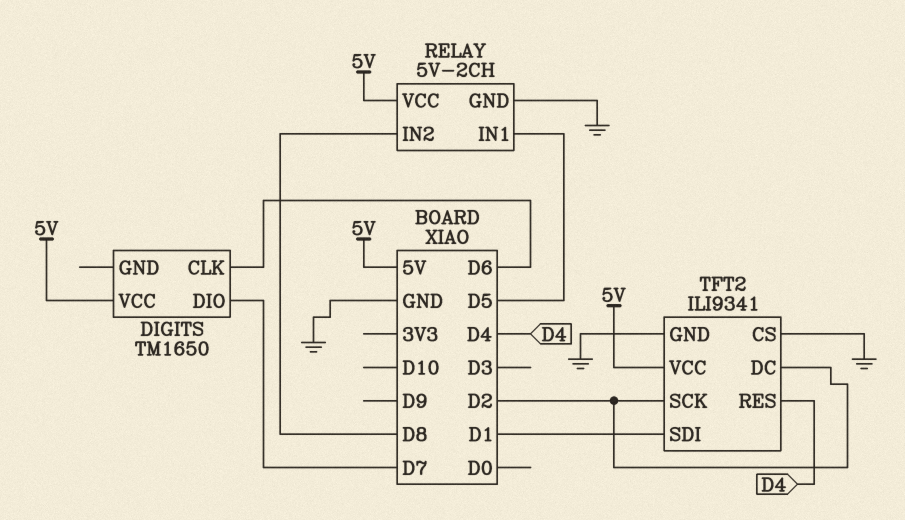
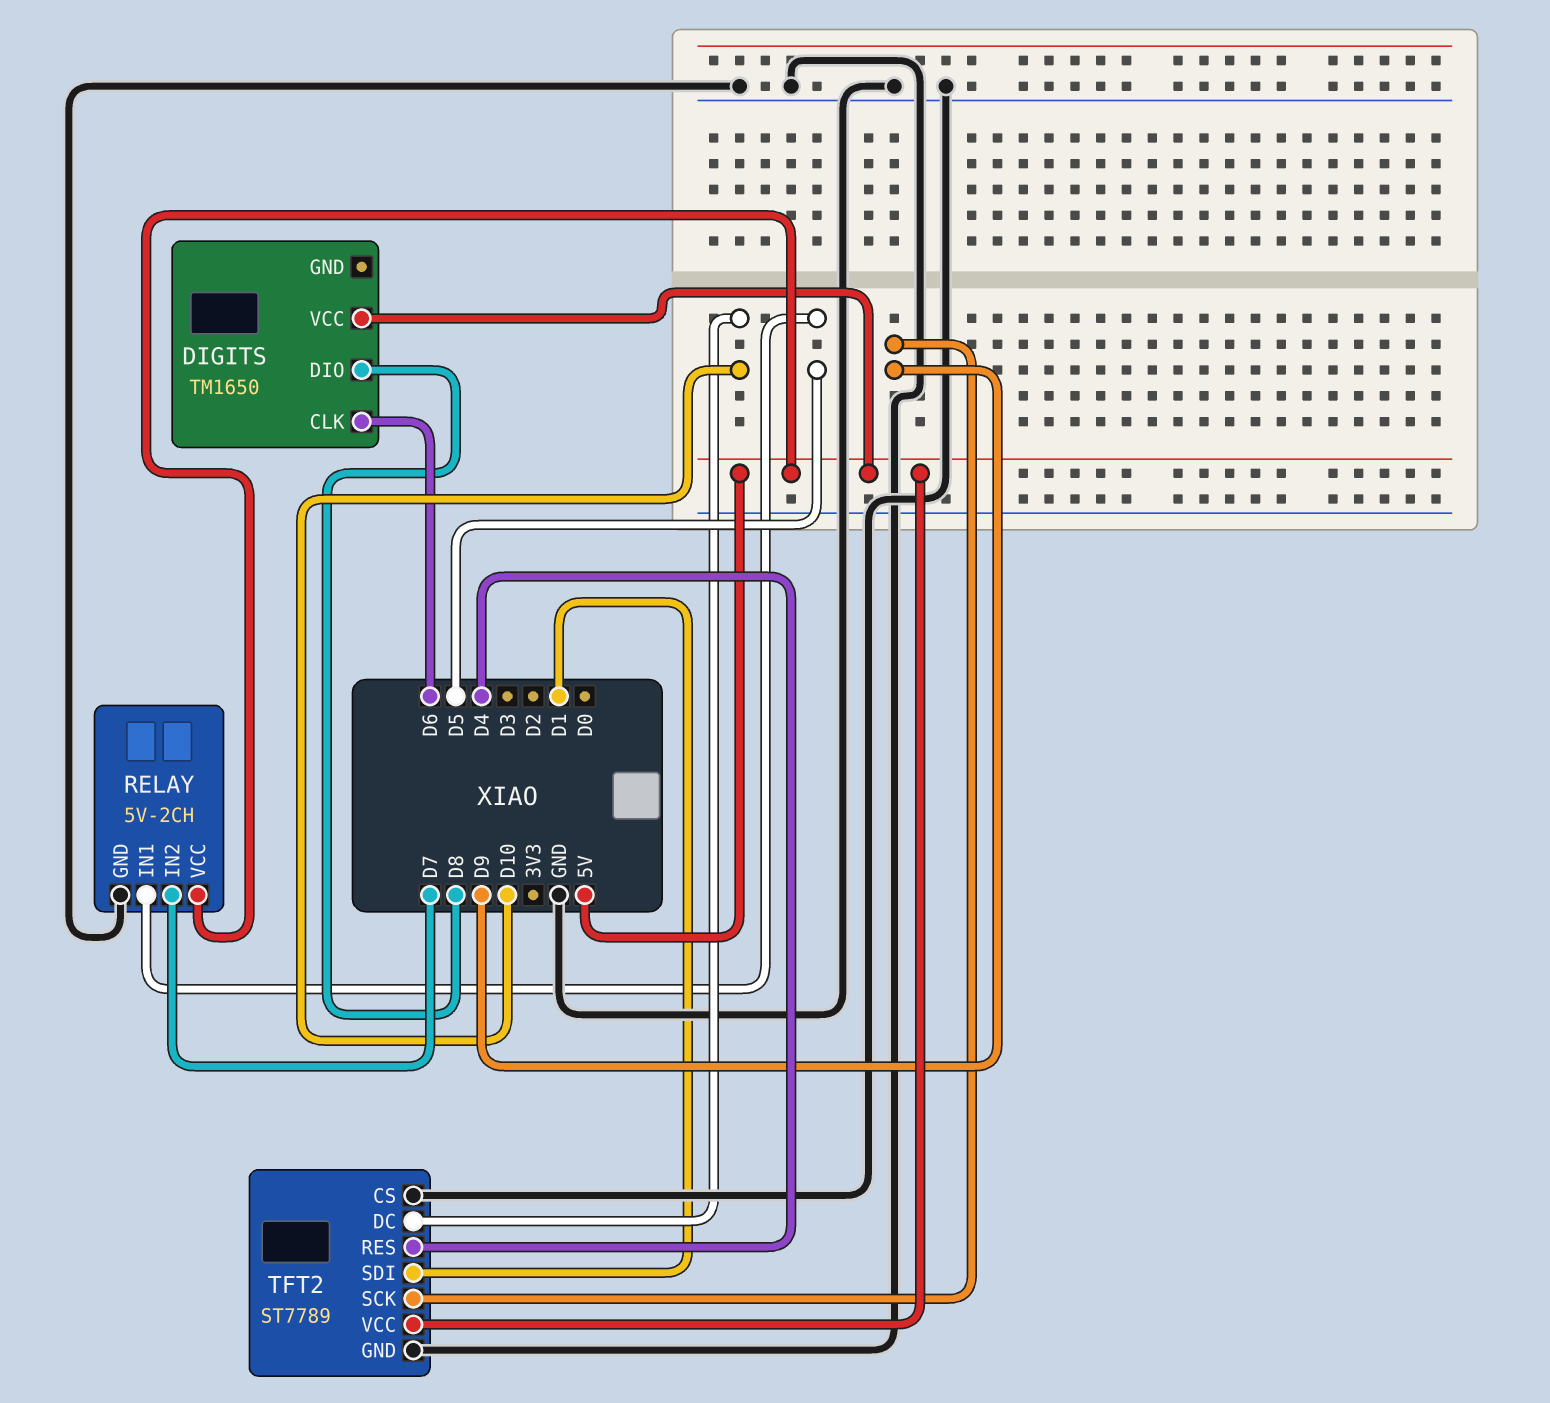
DIGITS pin DIO: D7 -> D8
RELAY pin IN2: D8 -> D7
TFT2: ILI9341 -> ST7789
TFT2 pin DC: D2 -> D10
TFT2 pin SCK: D2 -> D9

